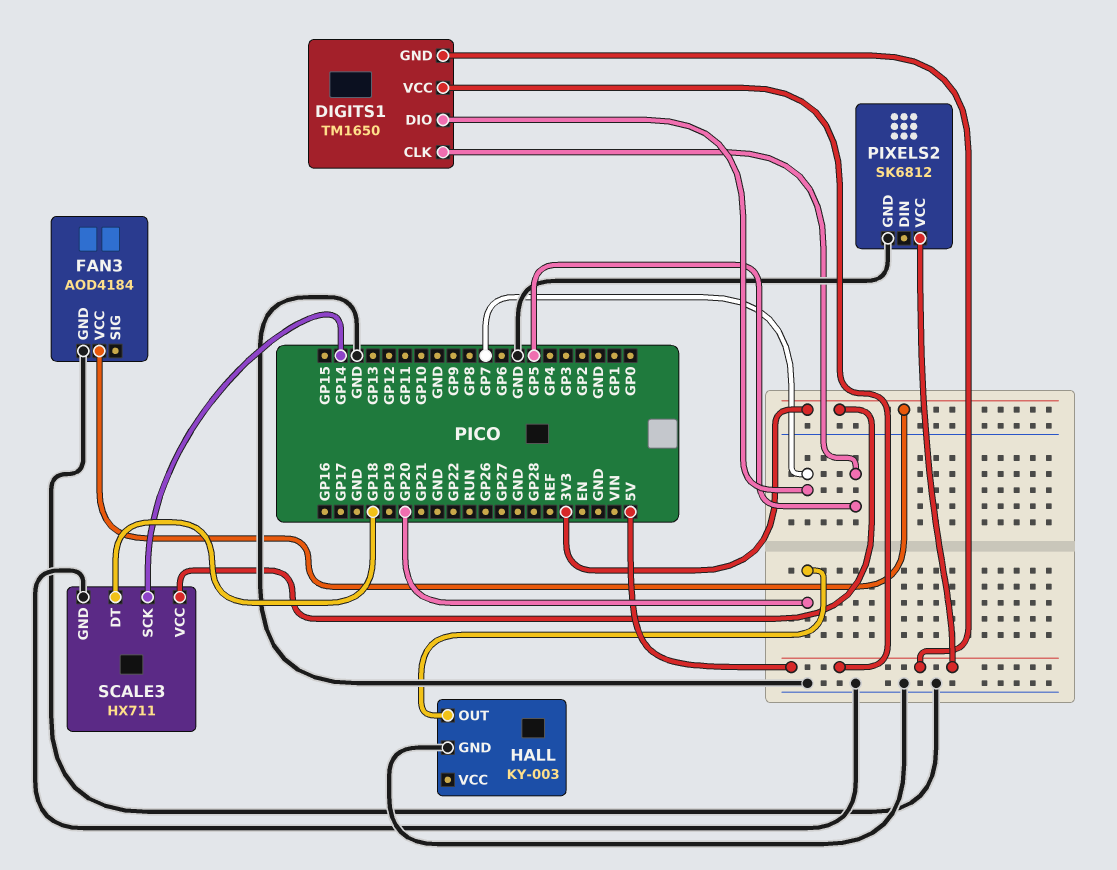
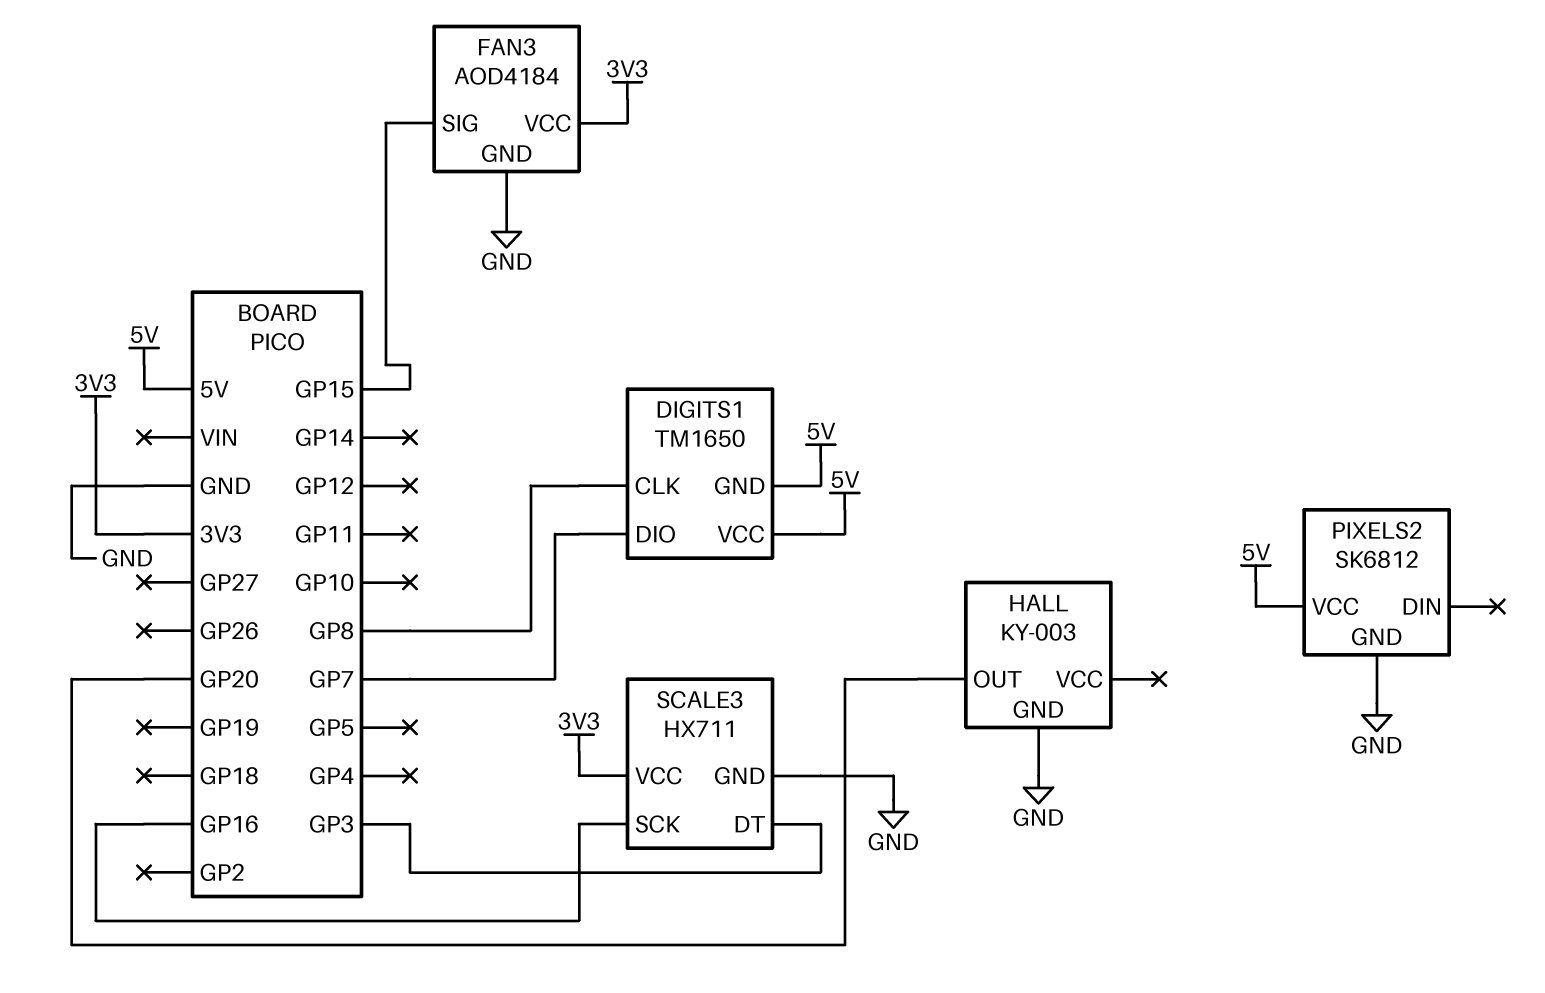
DIGITS1 pin CLK: GP5 -> GP8
FAN3 pin SIG: none -> GP15
SCALE3 pin DT: GP18 -> GP3
SCALE3 pin SCK: GP14 -> GP16

